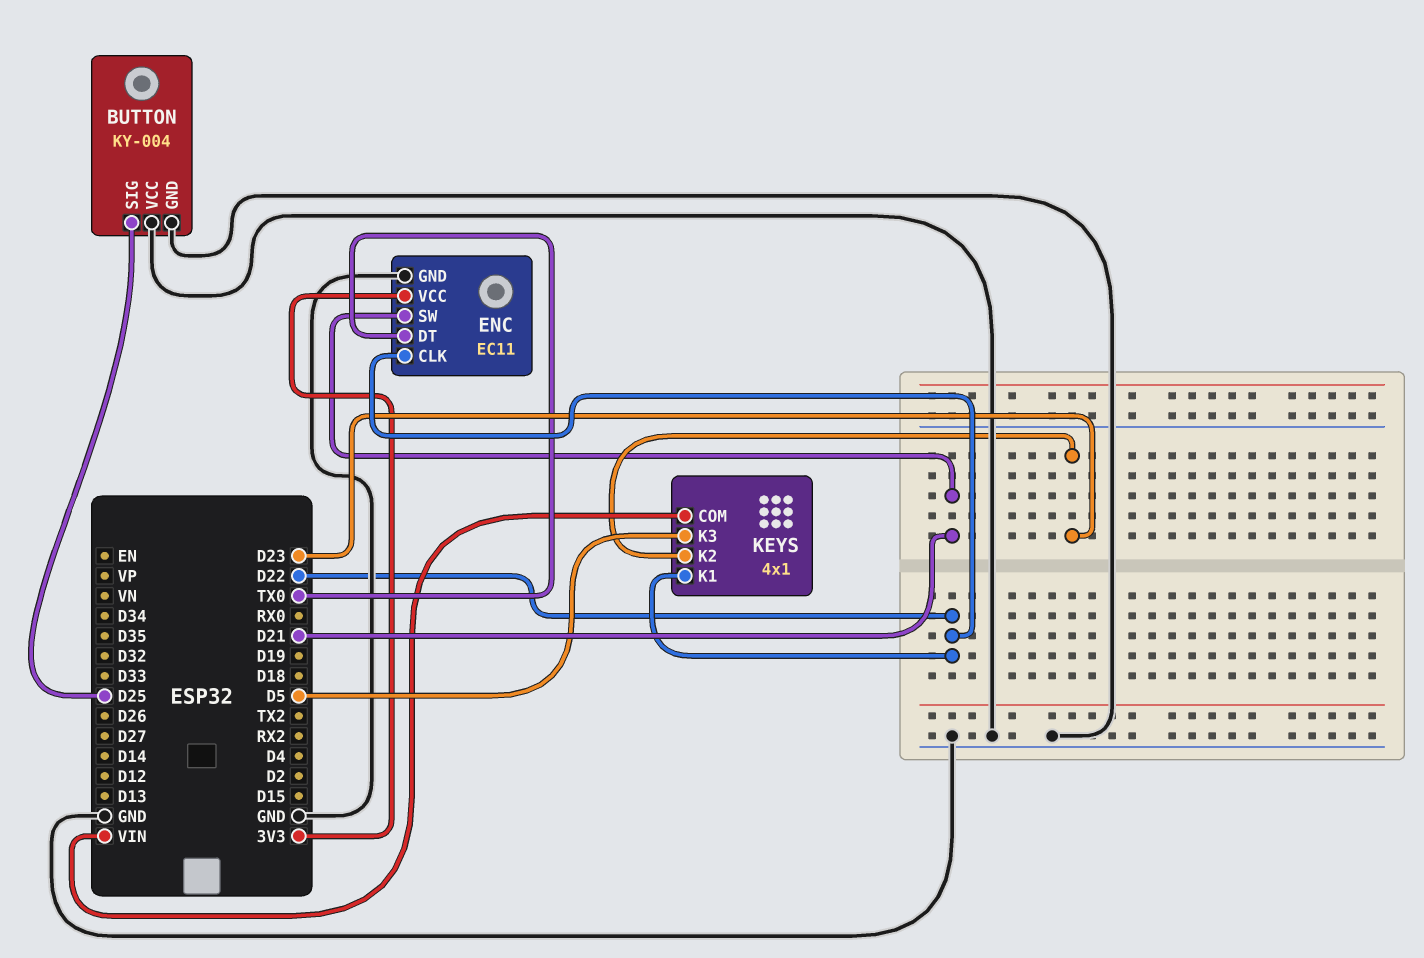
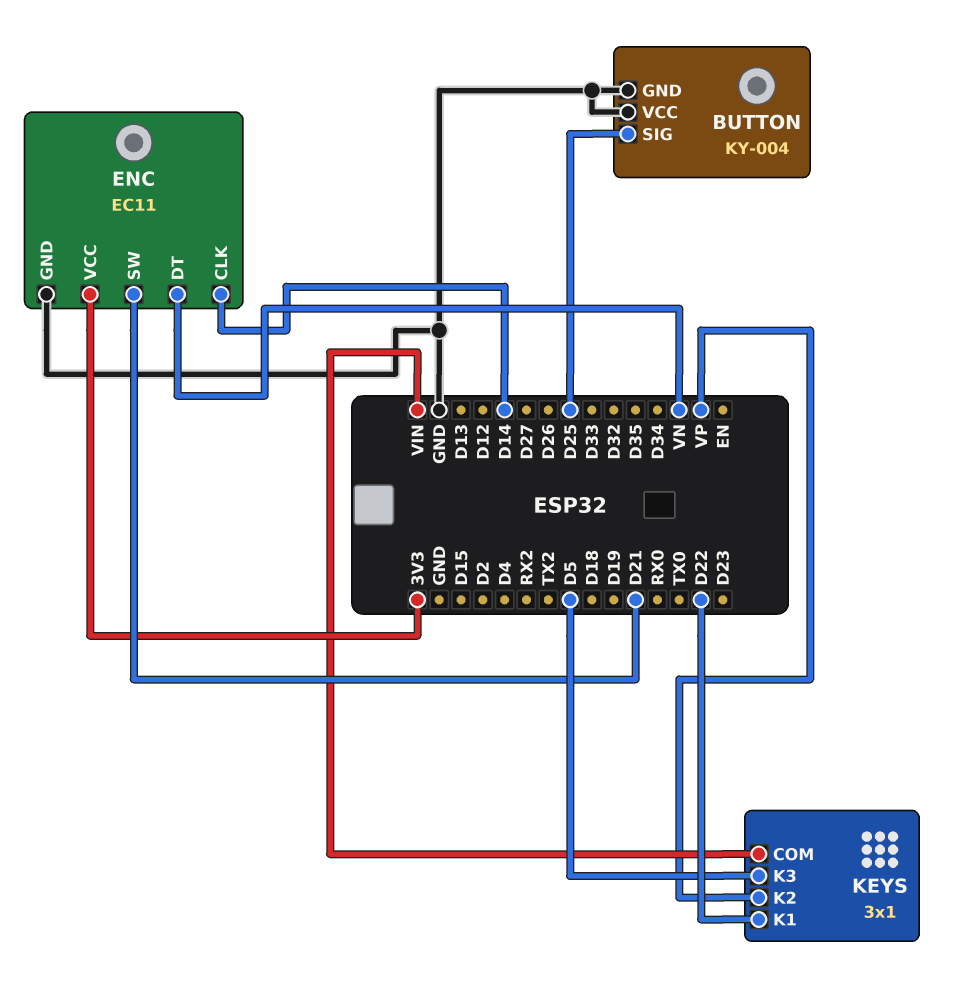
ENC pin CLK: D22 -> D14
ENC pin DT: TX0 -> VN
KEYS: 4x1 -> 3x1
KEYS pin K2: D23 -> VP

